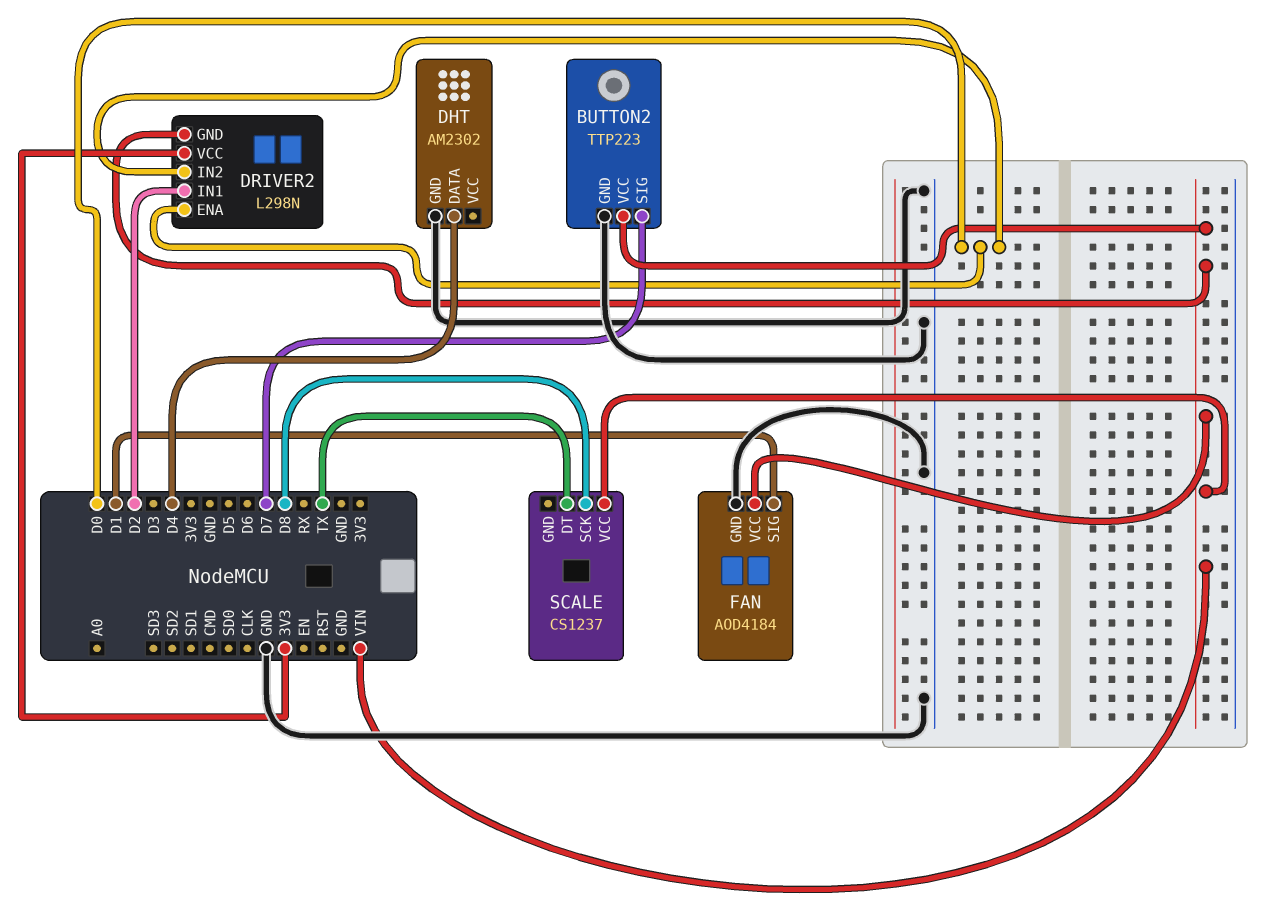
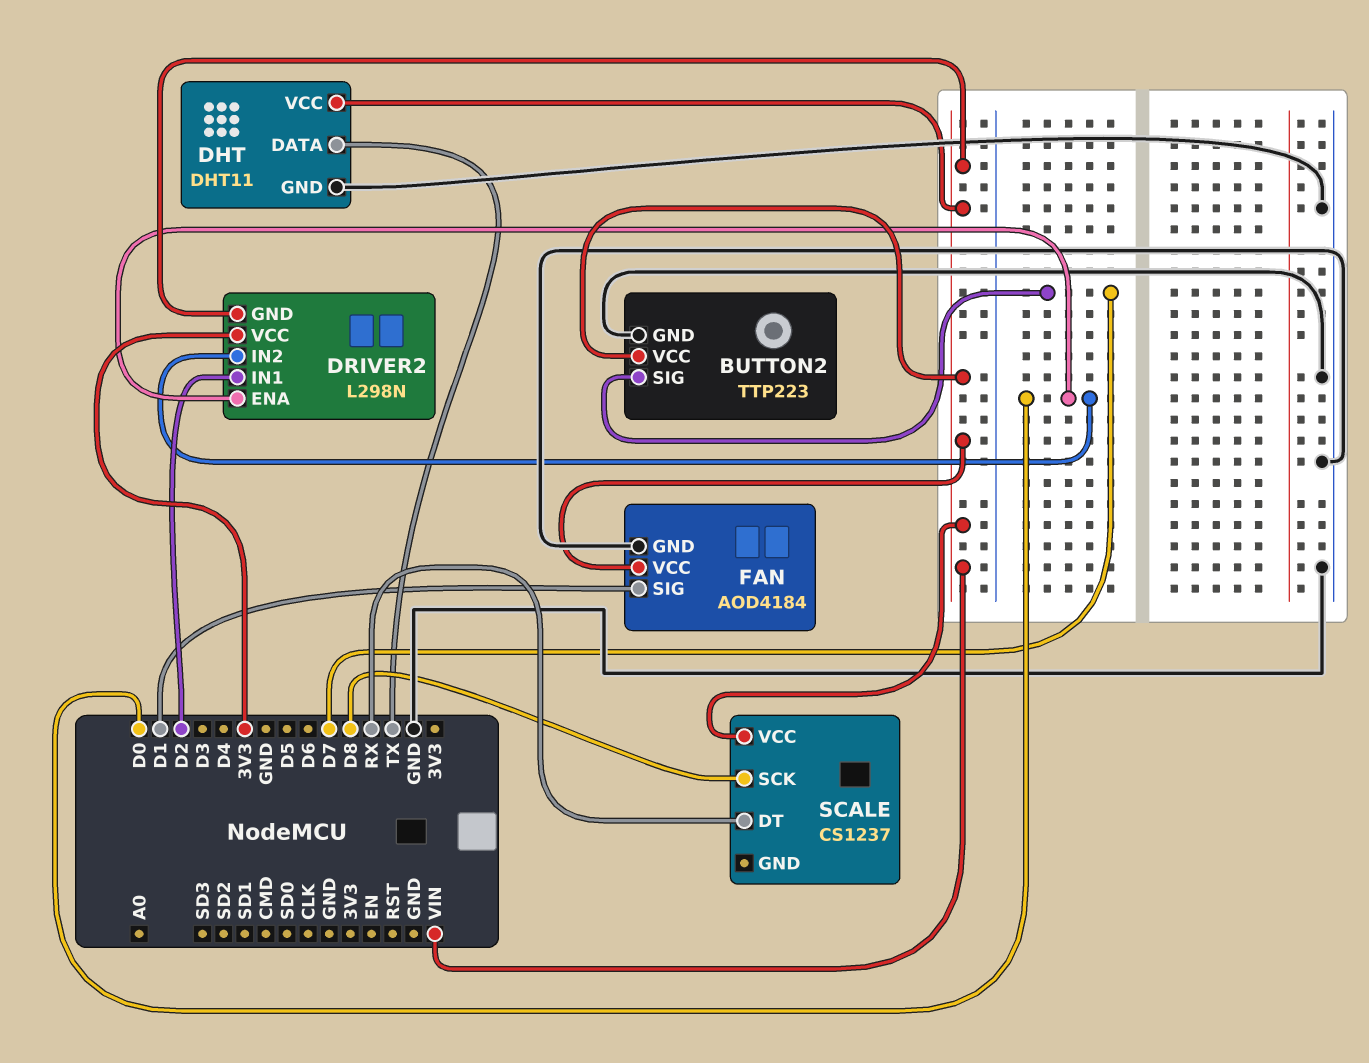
DHT: AM2302 -> DHT11
DHT pin DATA: D4 -> TX
DHT pin VCC: none -> VIN
SCALE pin DT: TX -> RX

